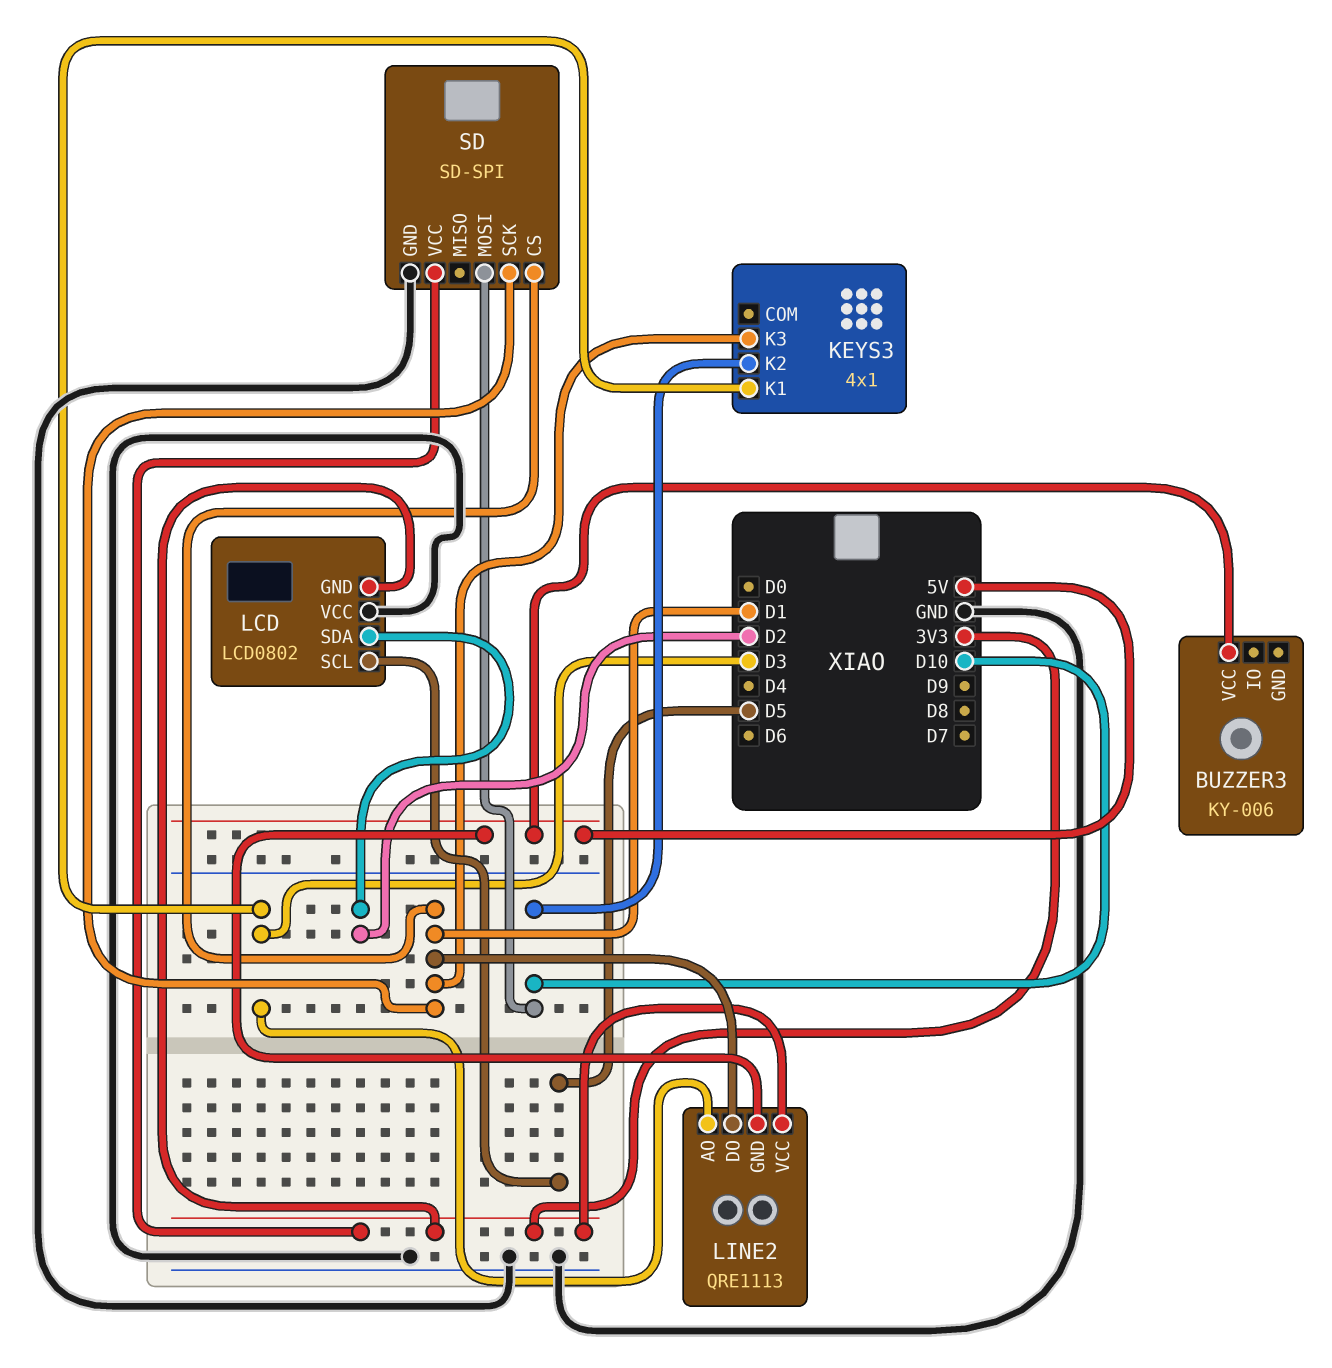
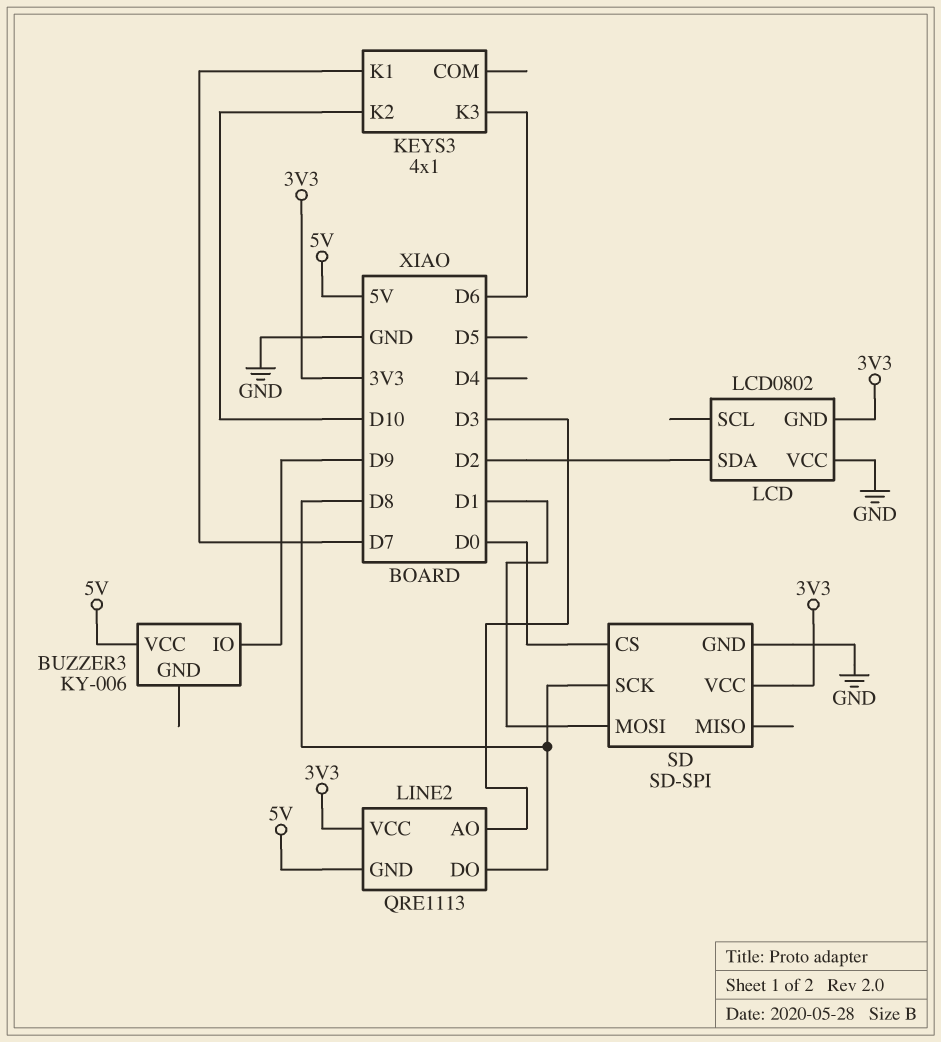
BUZZER3 pin IO: none -> D9
KEYS3 pin K1: D3 -> D7
KEYS3 pin K3: D1 -> D6
LCD pin SCL: D5 -> none
LINE2 pin DO: D1 -> D8
SD pin CS: D1 -> D0
SD pin MOSI: D10 -> D1
SD pin SCK: D1 -> D8

